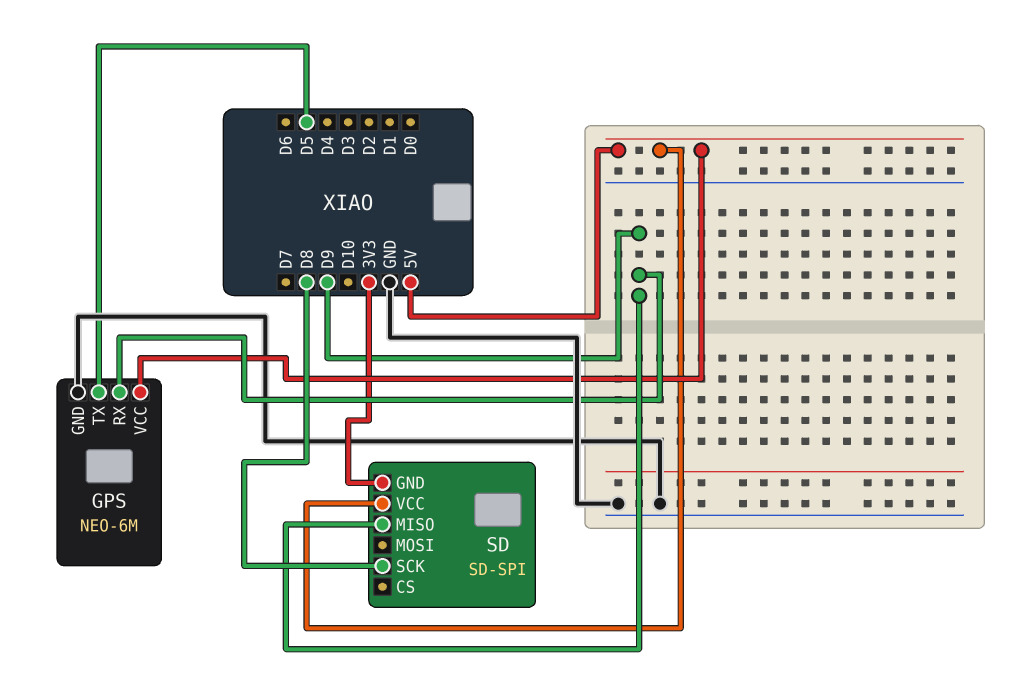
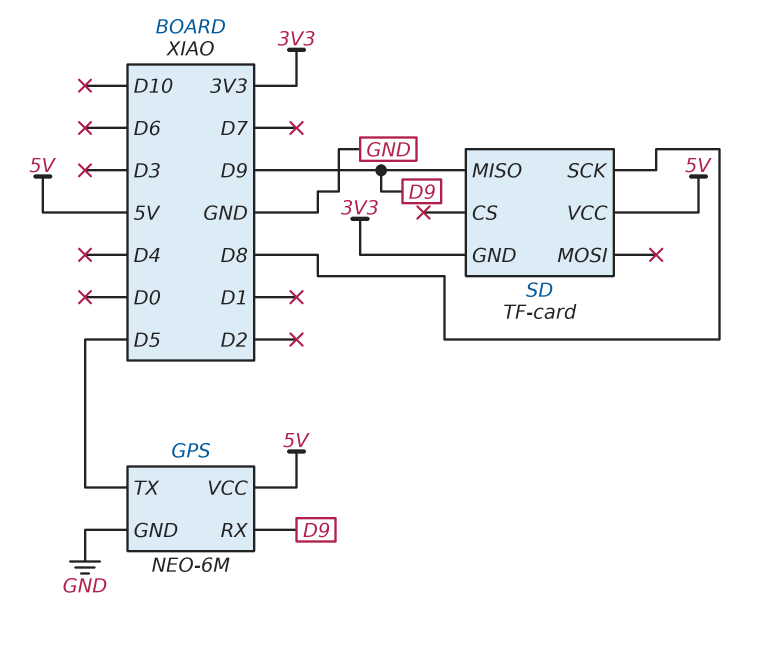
SD: SD-SPI -> TF-card

